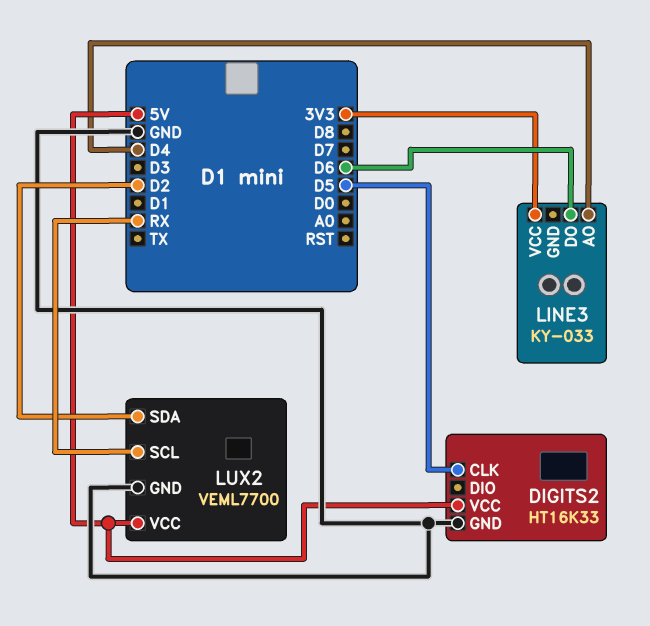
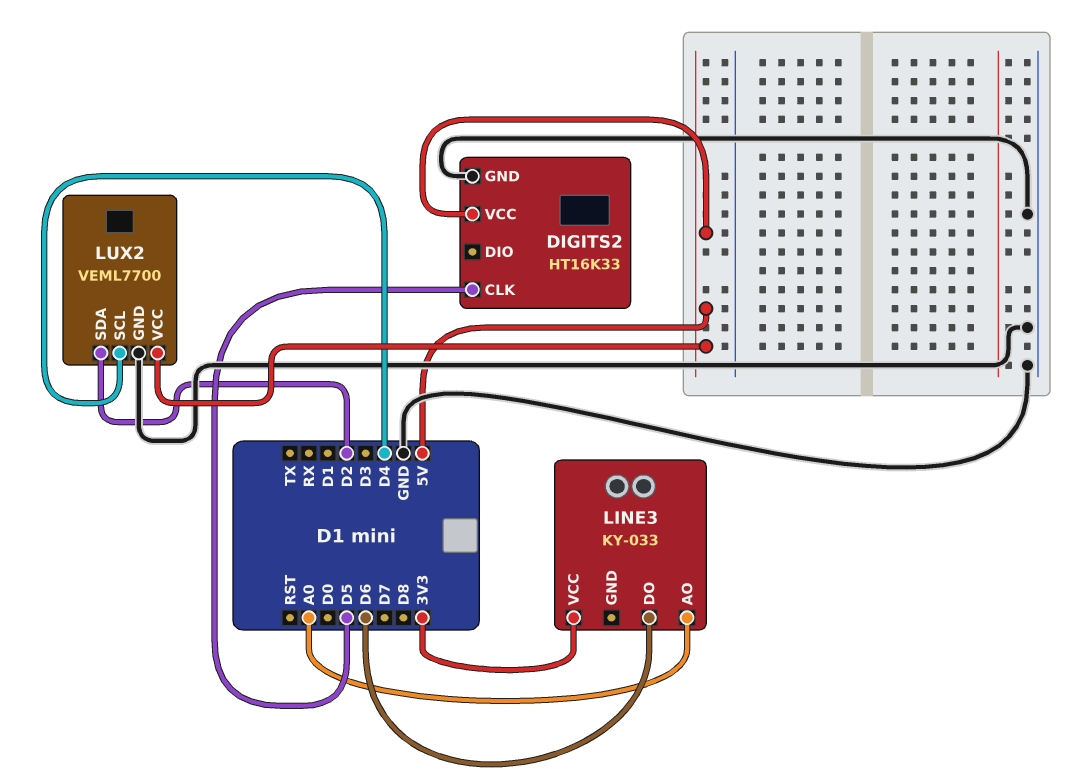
LINE3 pin AO: D4 -> A0
LUX2 pin SCL: RX -> D4

